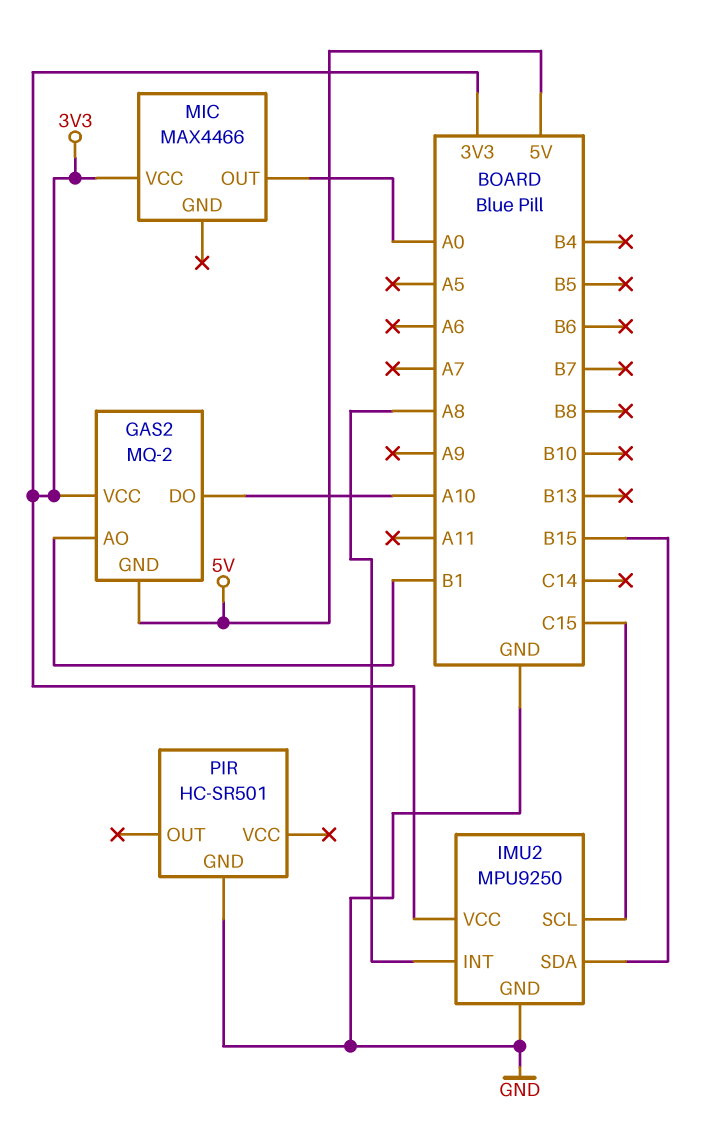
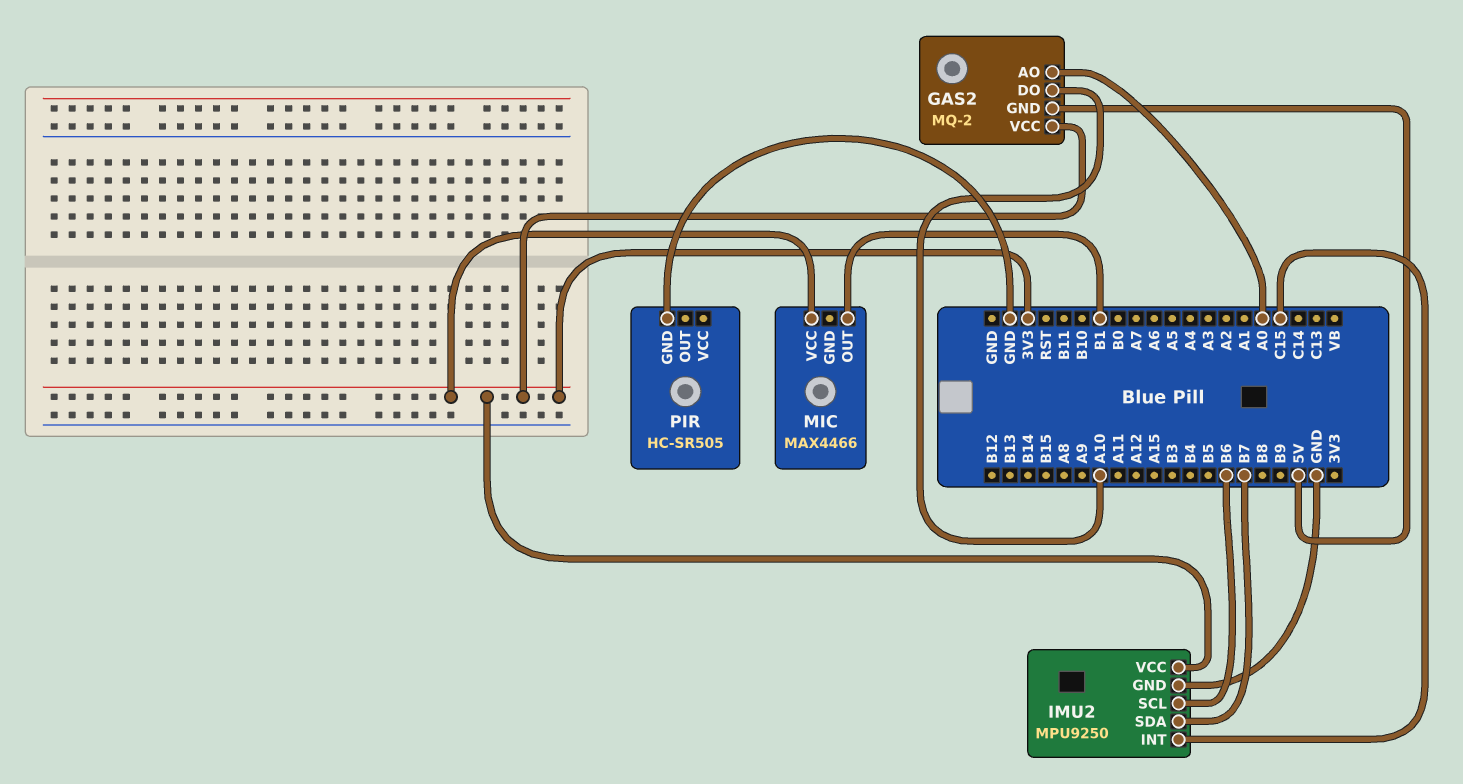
GAS2 pin AO: B1 -> A0
IMU2 pin INT: A8 -> C15
IMU2 pin SCL: C15 -> B6
IMU2 pin SDA: B15 -> B7
MIC pin OUT: A0 -> B1
PIR: HC-SR501 -> HC-SR505

